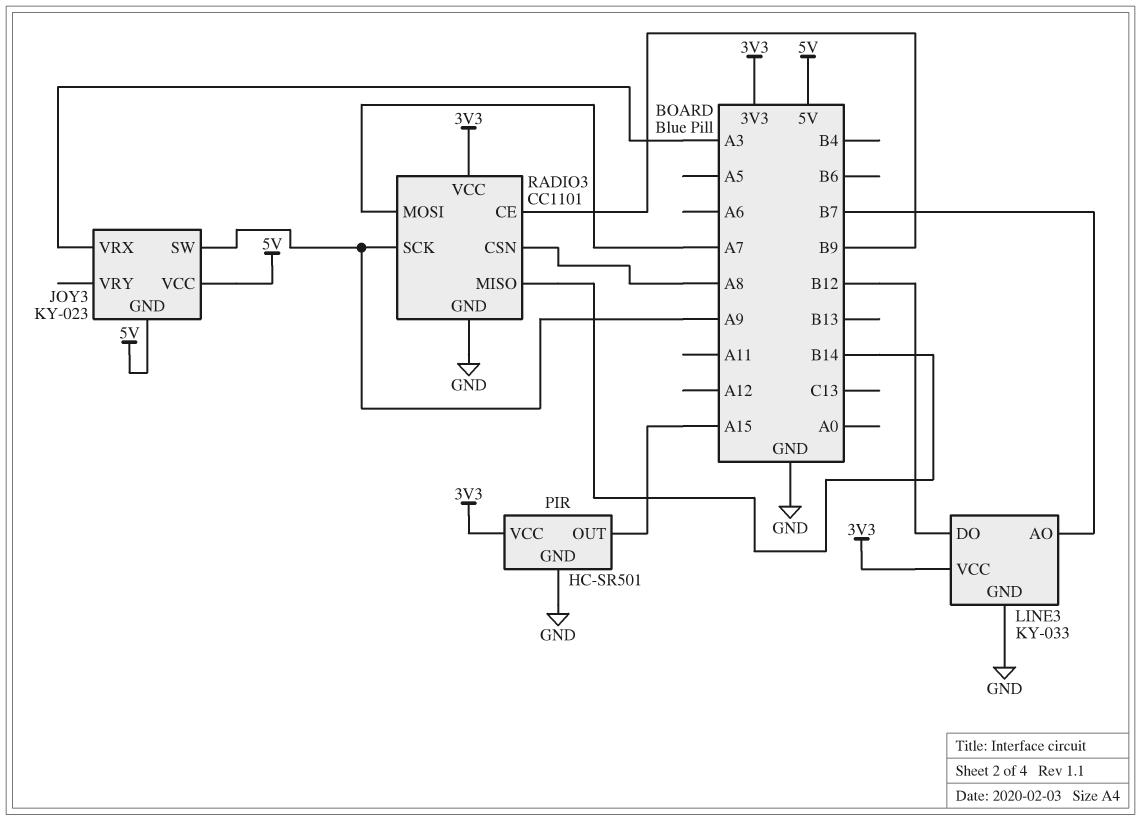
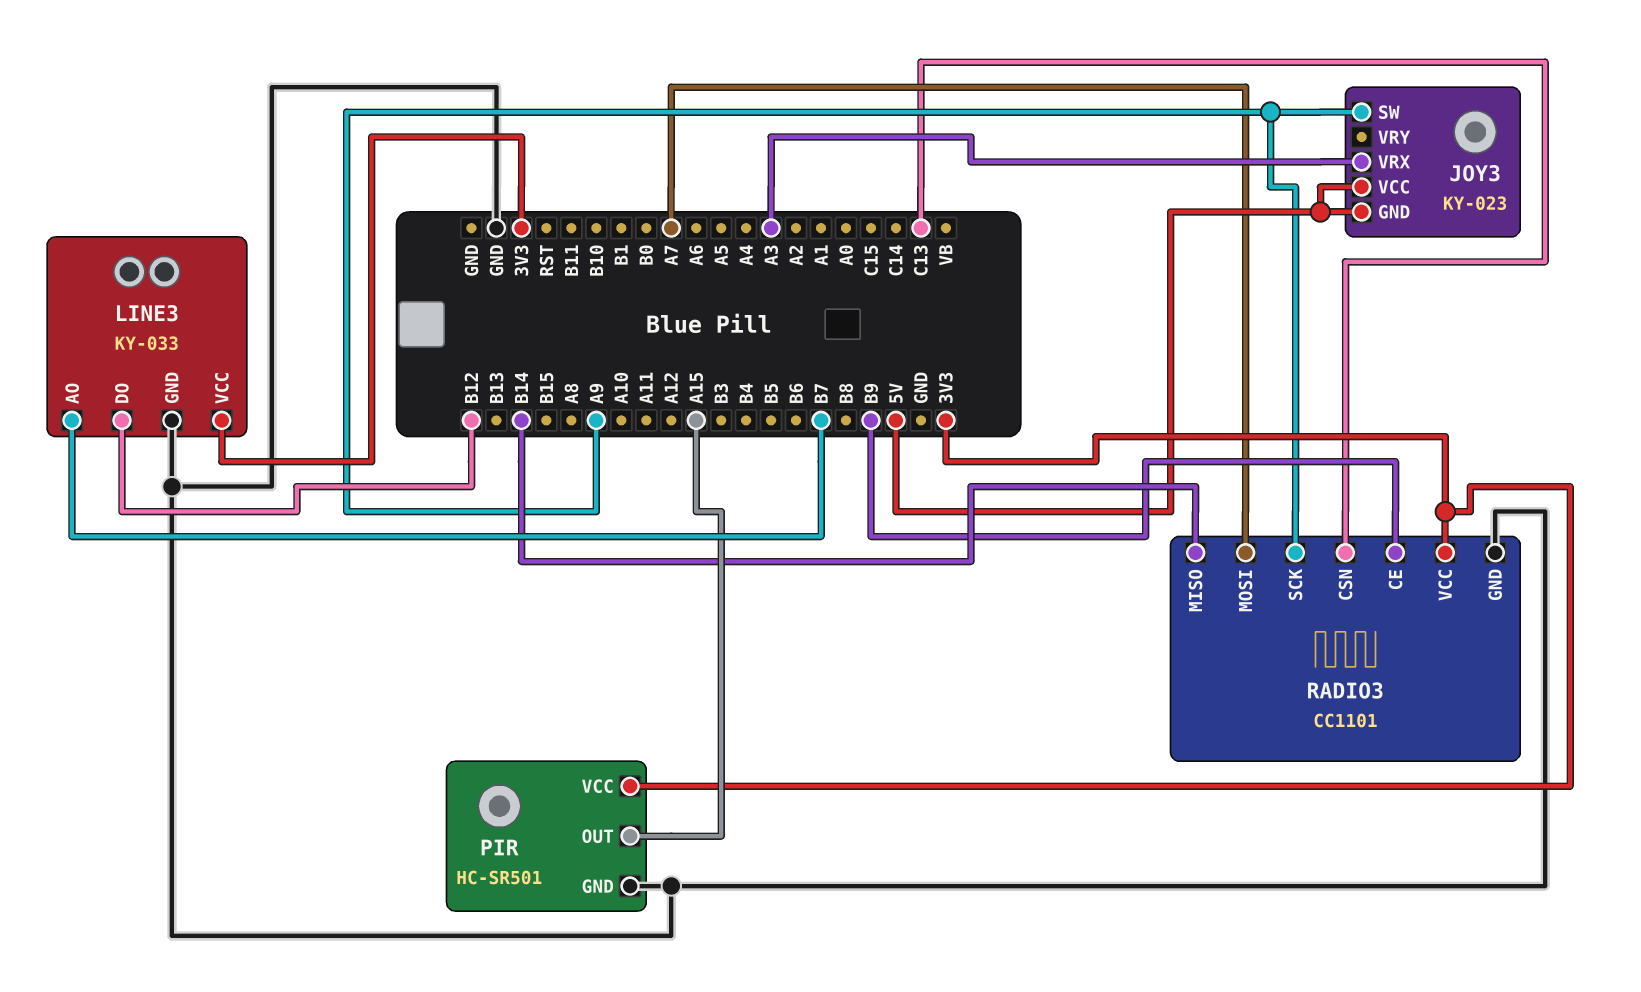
RADIO3 pin CSN: A8 -> C13

